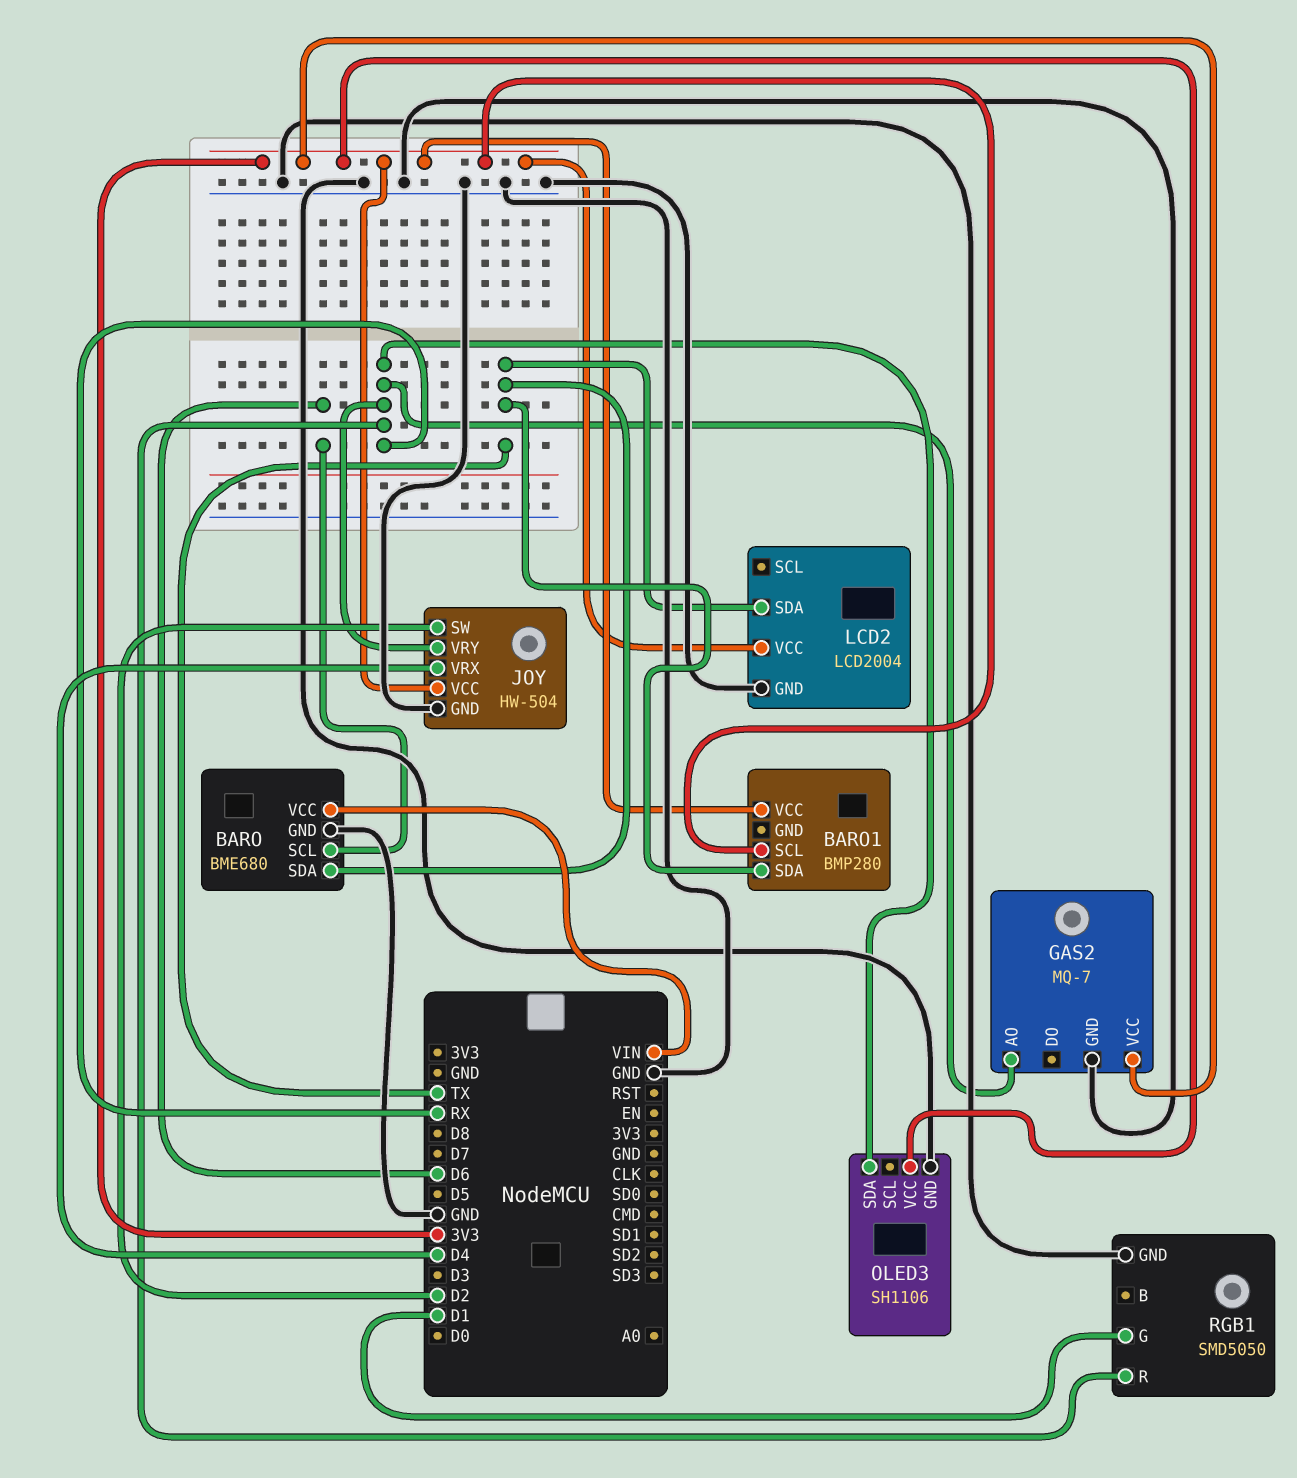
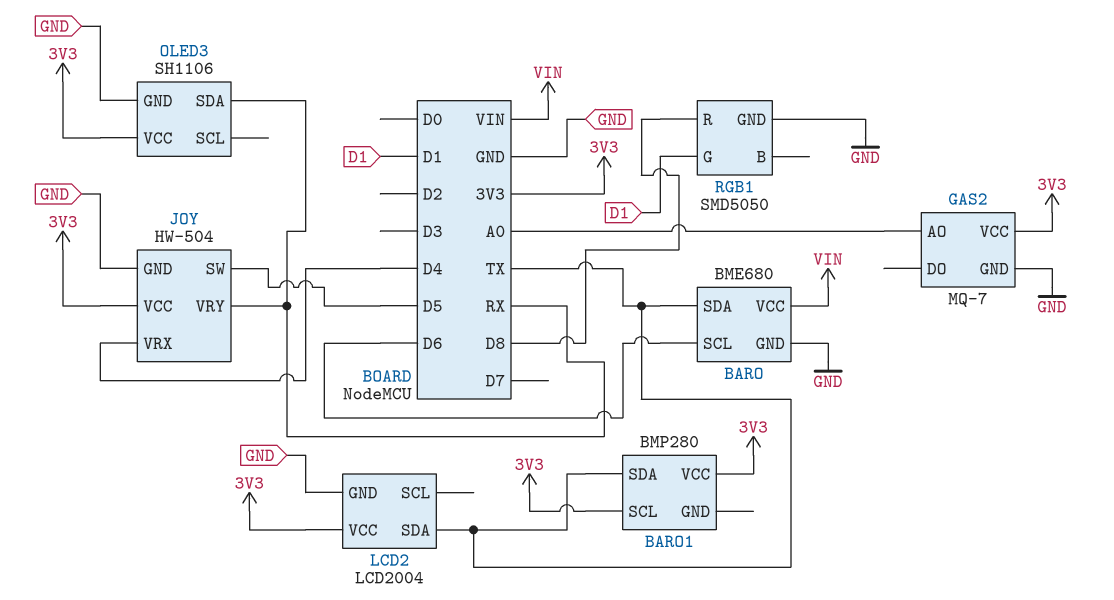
GAS2 pin AO: RX -> A0
JOY pin SW: D2 -> D5
RGB1 pin R: RX -> D8

